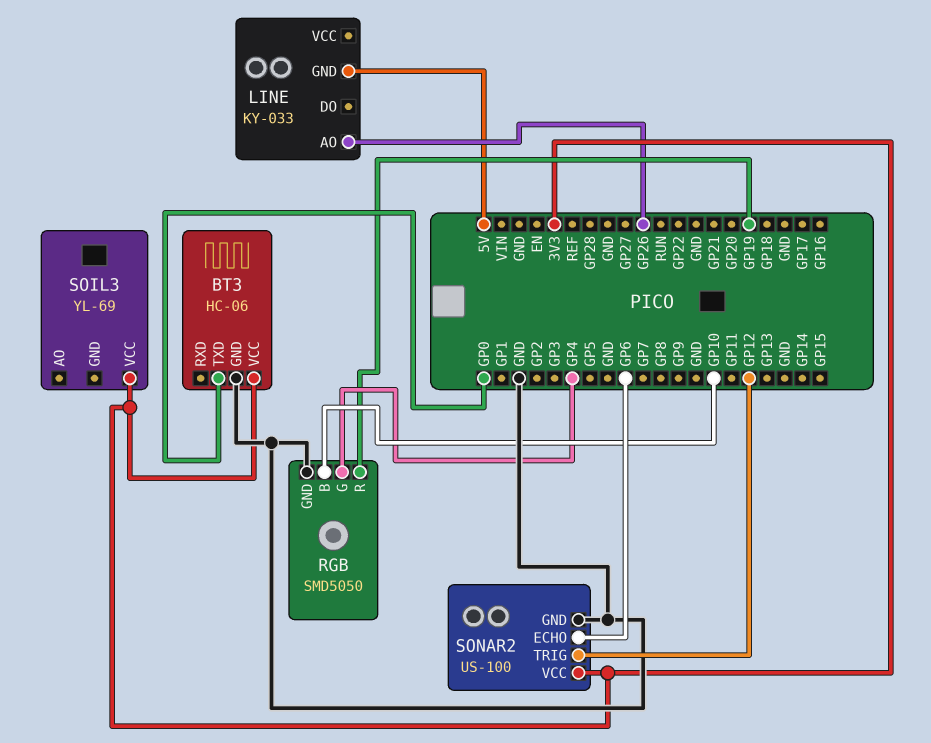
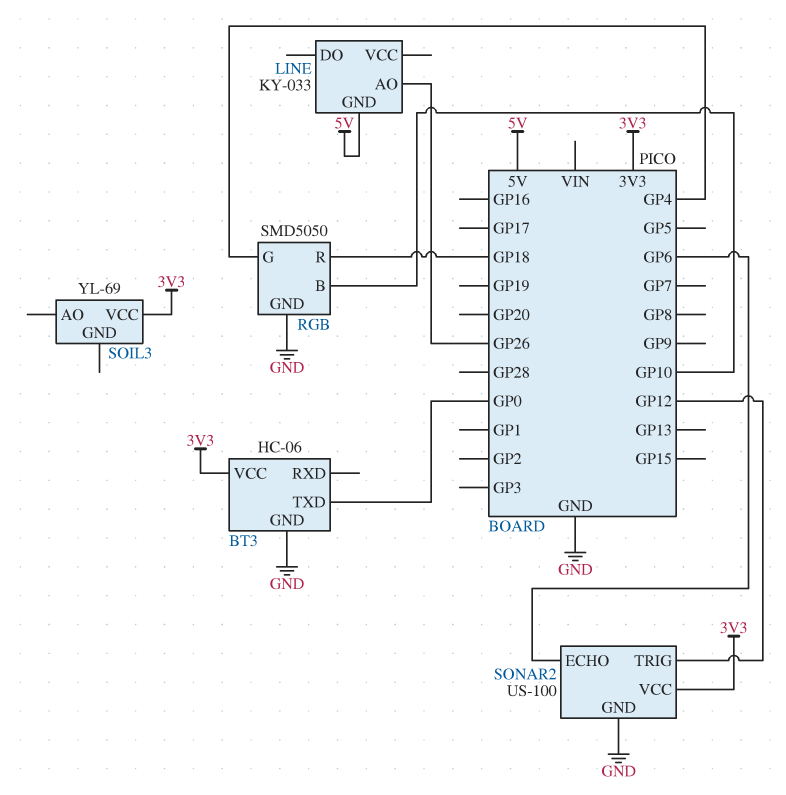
RGB pin R: GP19 -> GP18

